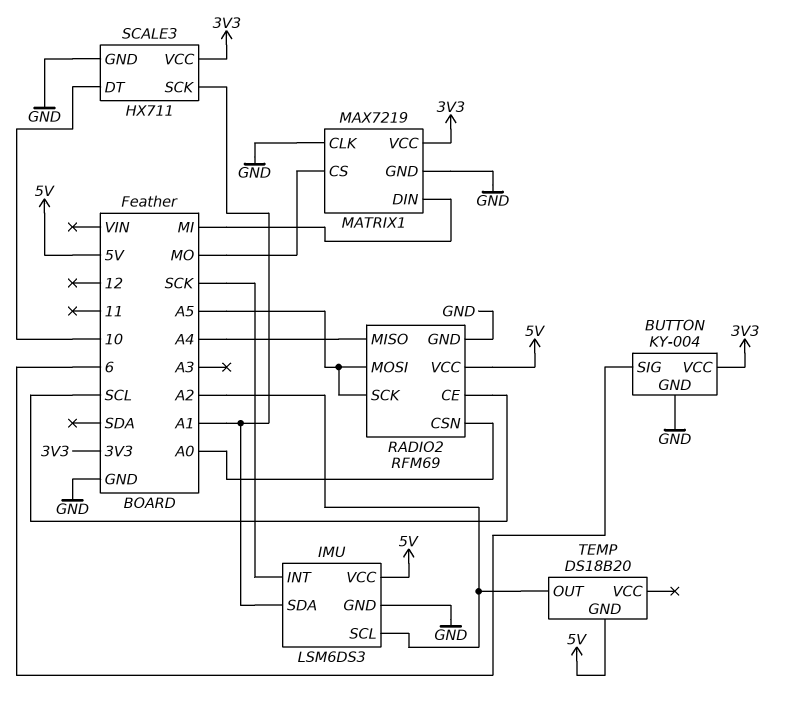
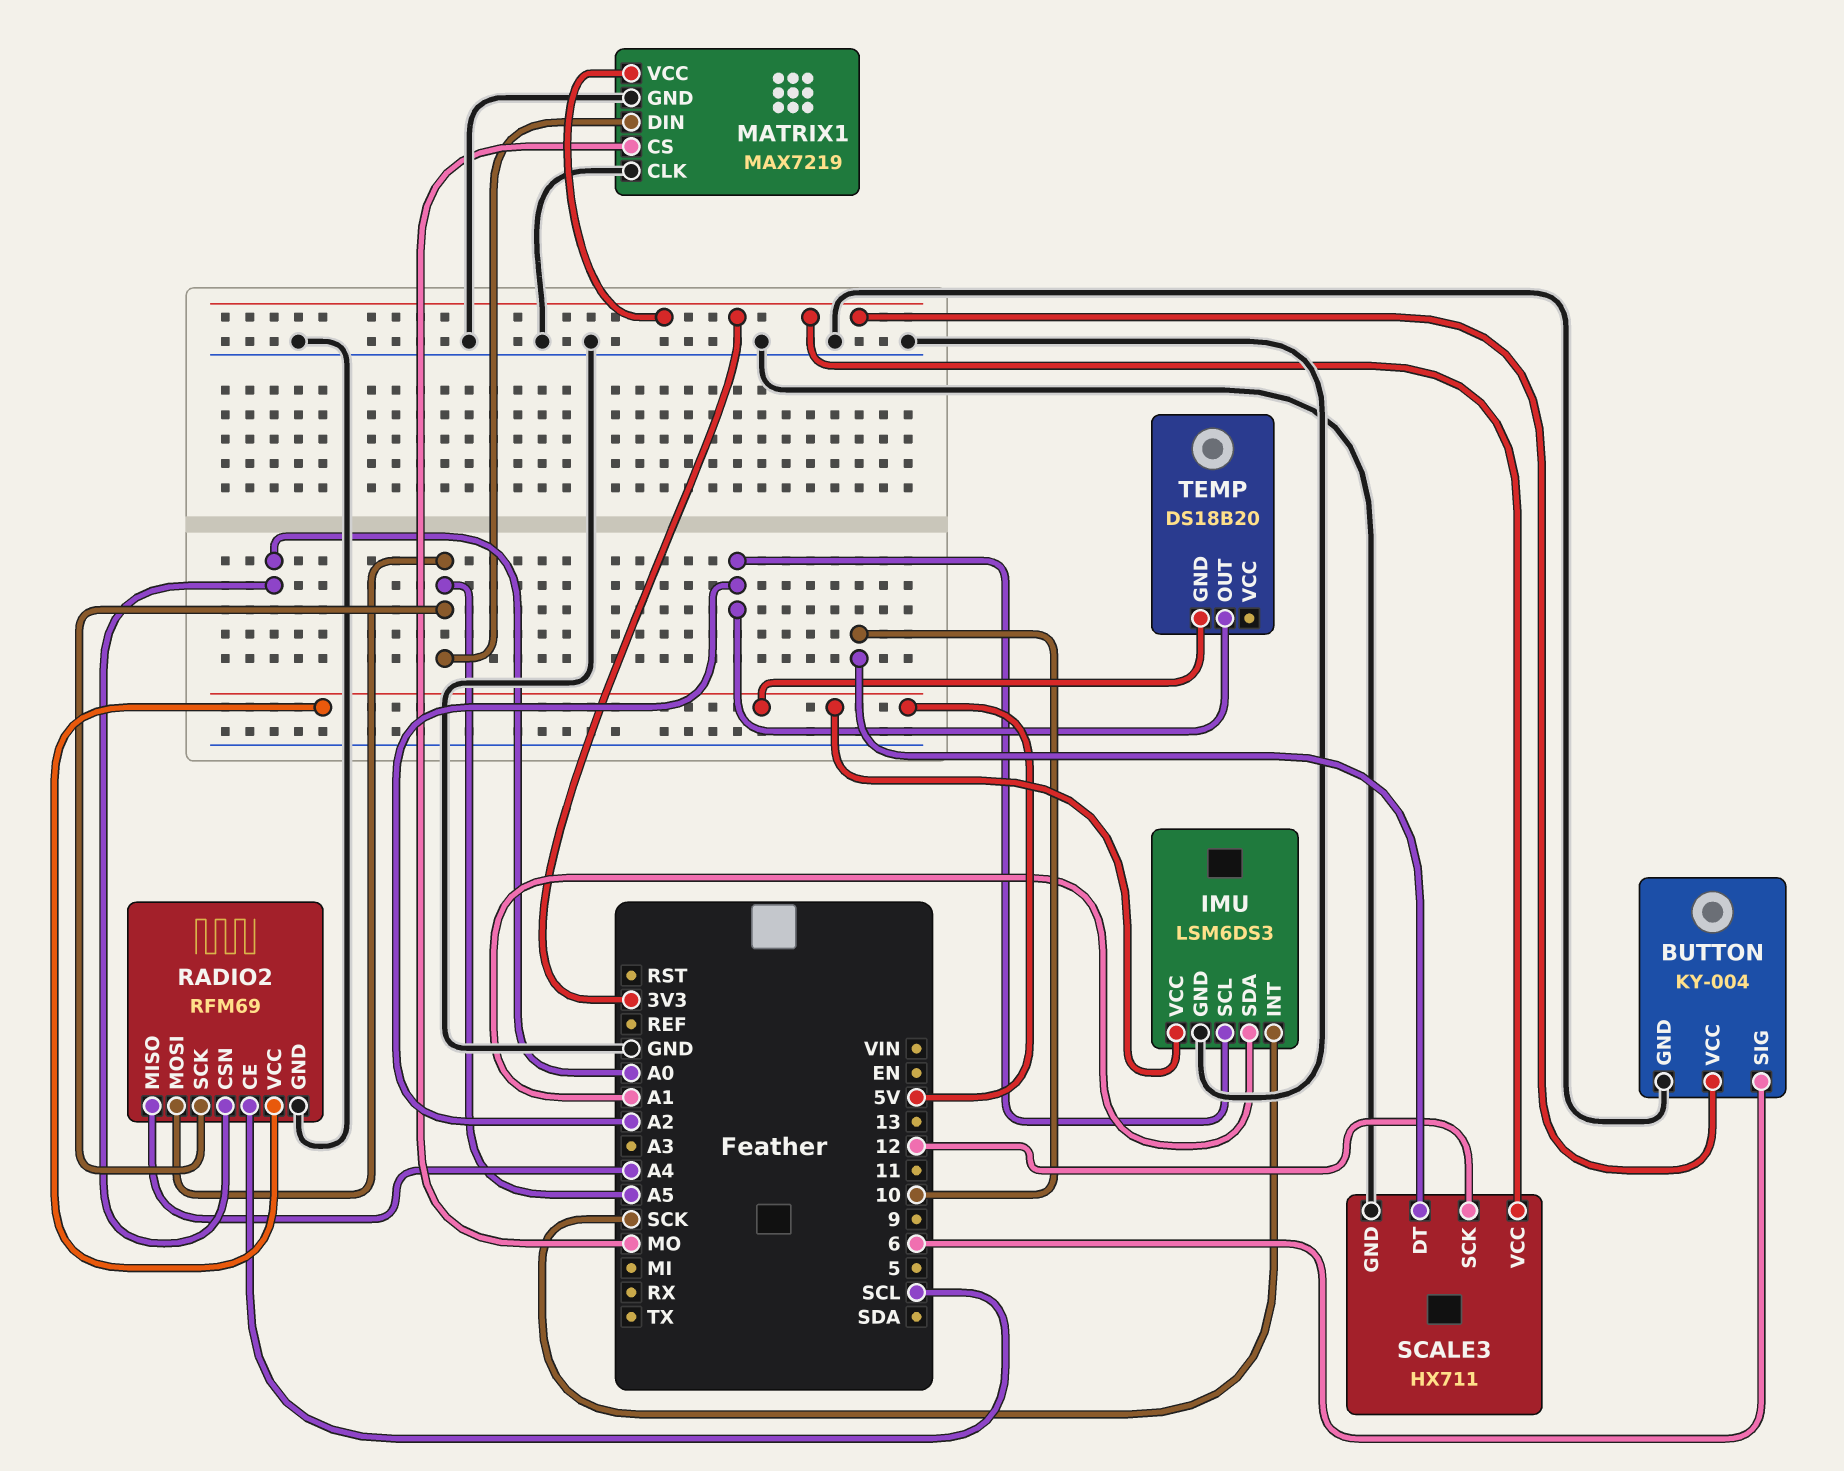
MATRIX1 pin DIN: MI -> A5
SCALE3 pin SCK: A1 -> 12

